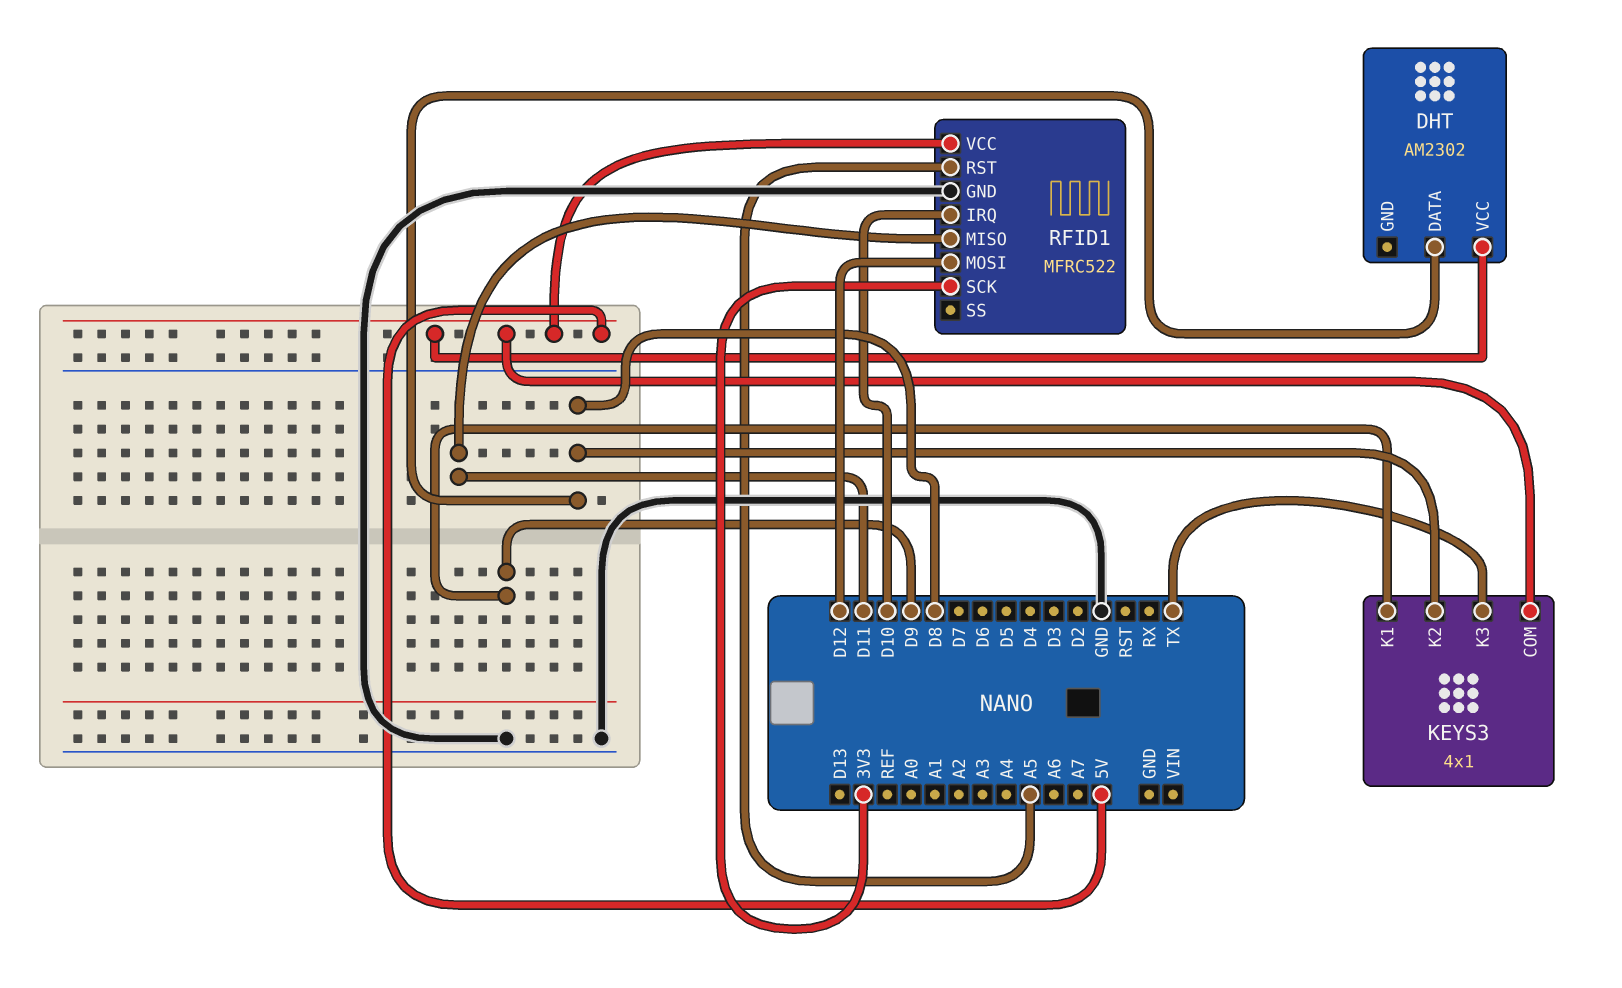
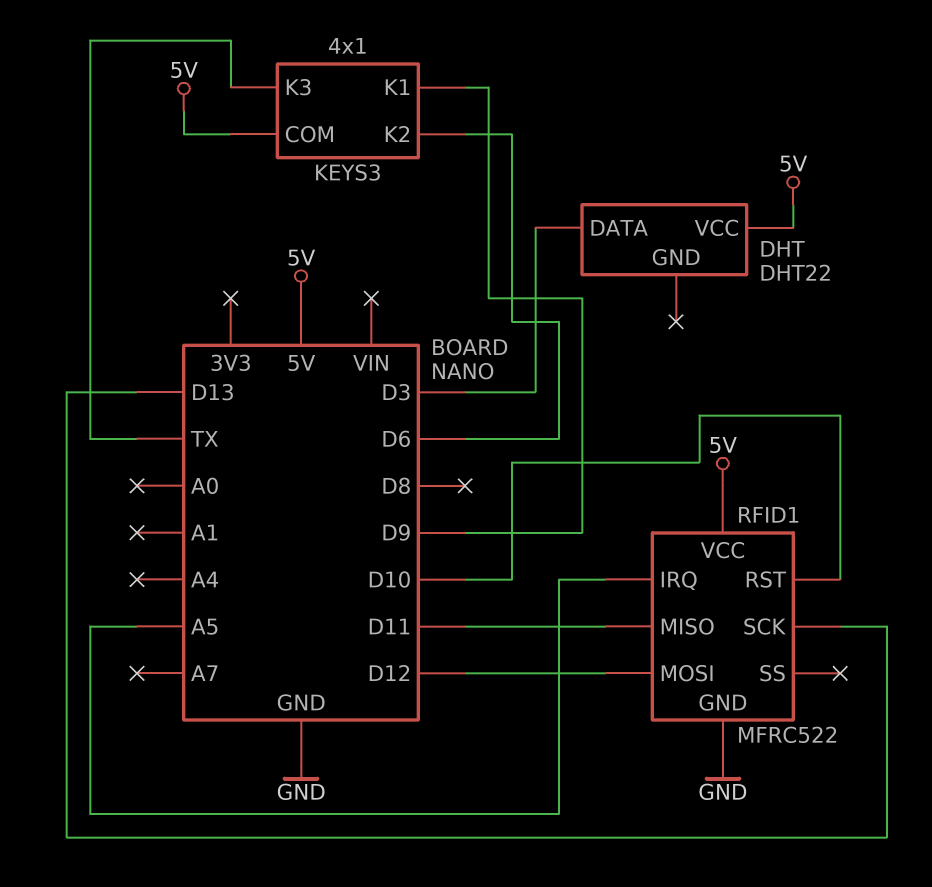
DHT: AM2302 -> DHT22
DHT pin DATA: D8 -> D3
KEYS3 pin K2: D8 -> D6
RFID1 pin IRQ: D10 -> A5
RFID1 pin RST: A5 -> D10
RFID1 pin SCK: 3V3 -> D13

